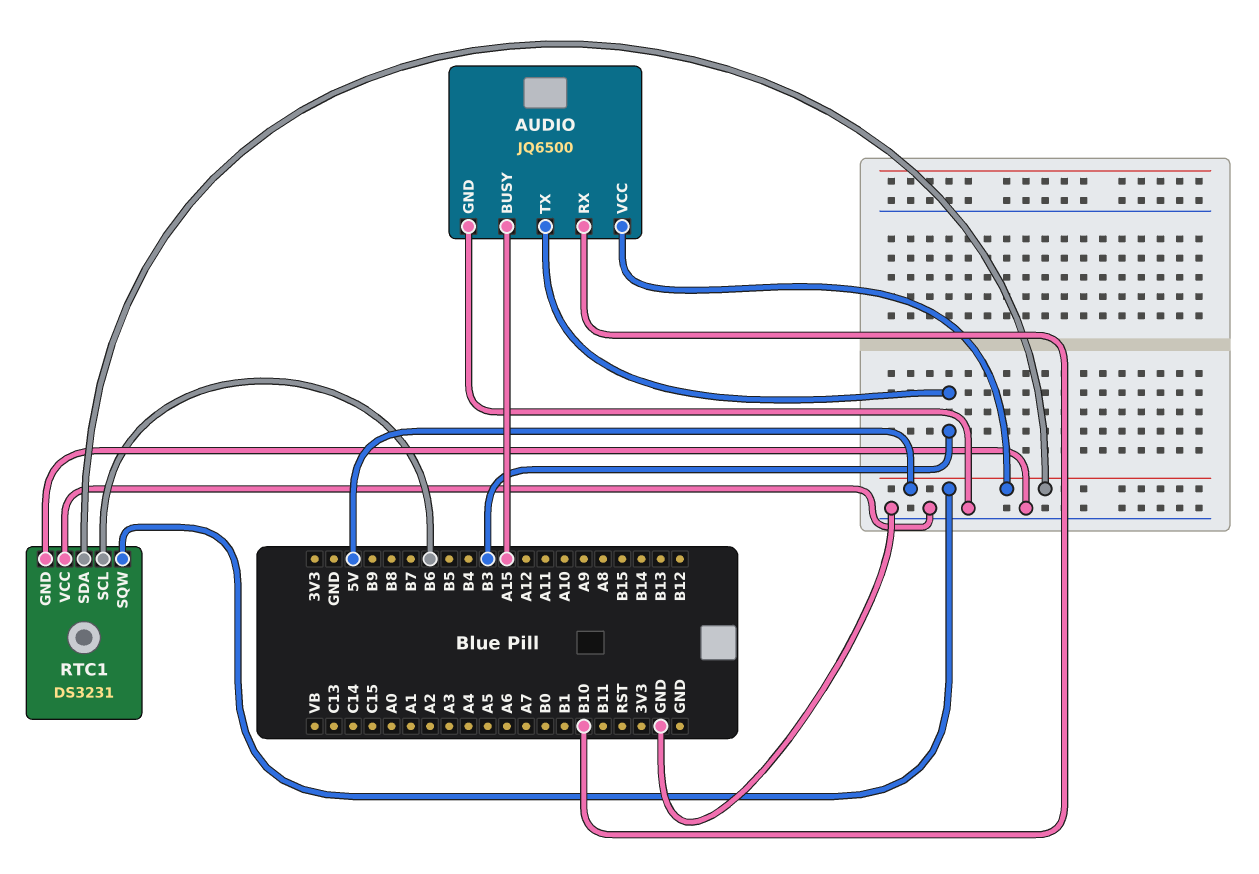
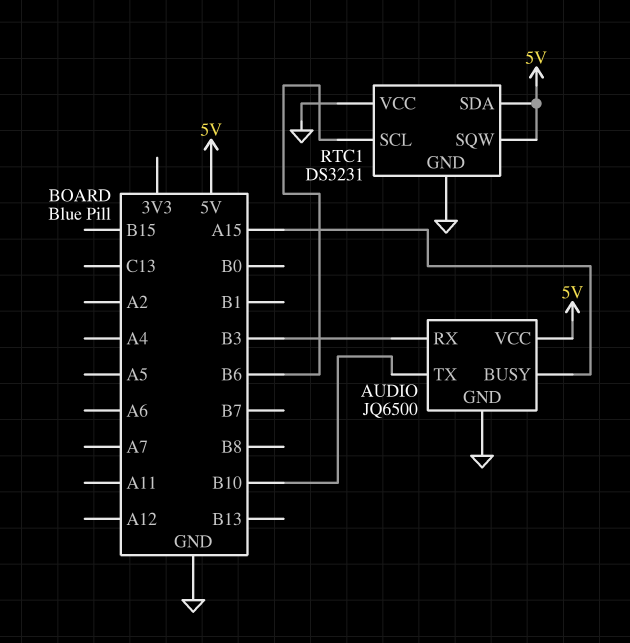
AUDIO pin RX: B10 -> B3
AUDIO pin TX: B3 -> B10

